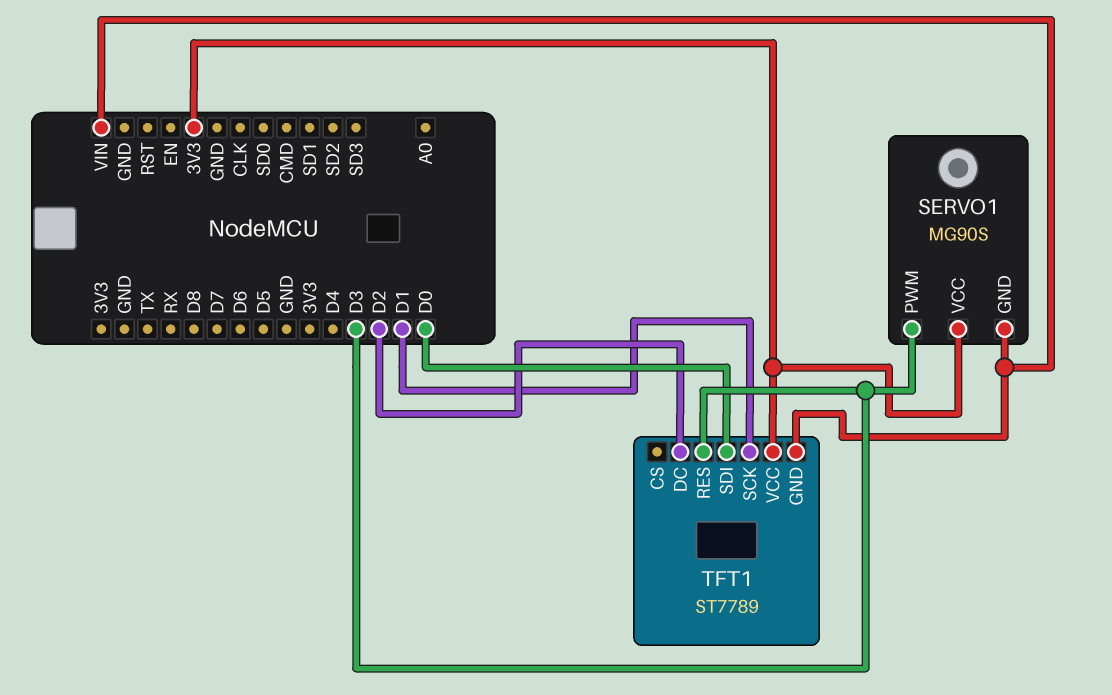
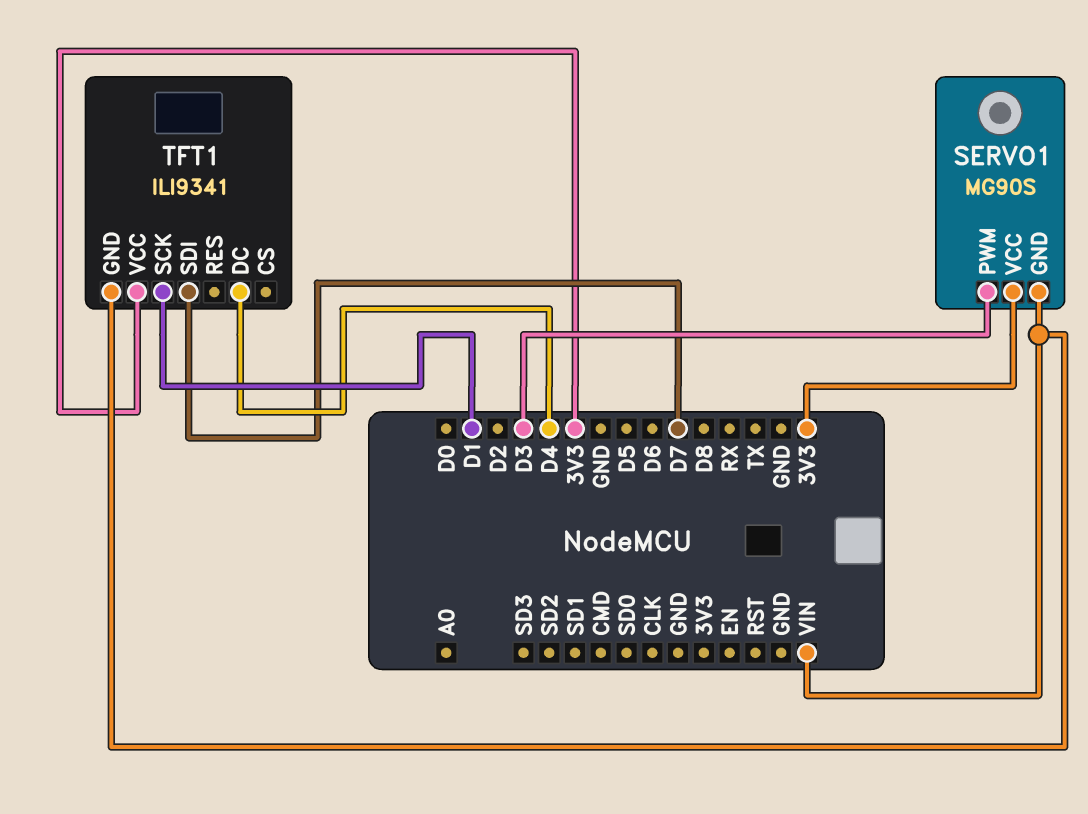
TFT1: ST7789 -> ILI9341
TFT1 pin DC: D2 -> D4
TFT1 pin RES: D3 -> none
TFT1 pin SDI: D0 -> D7

